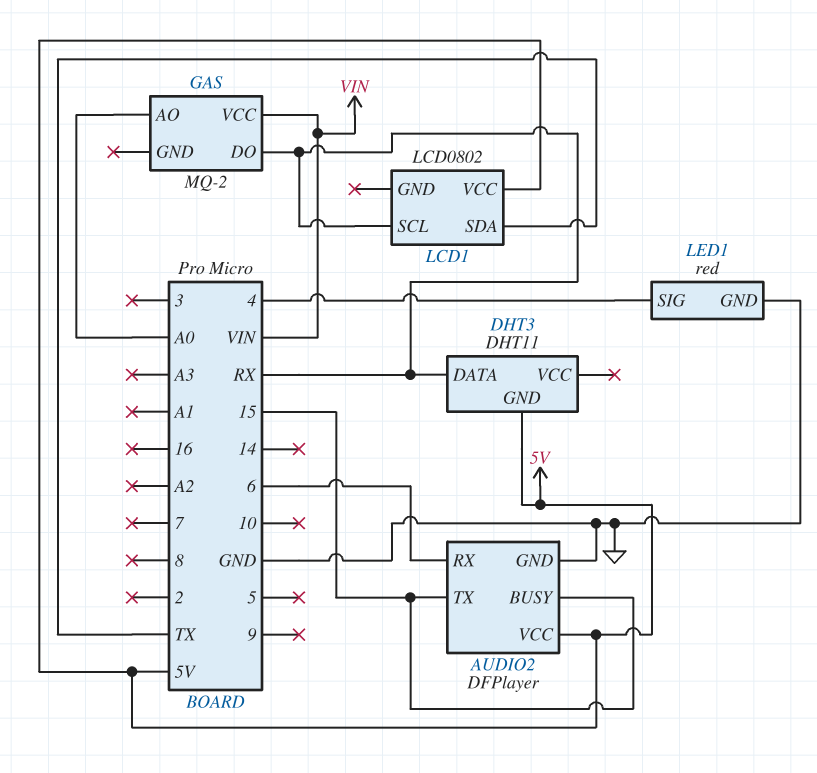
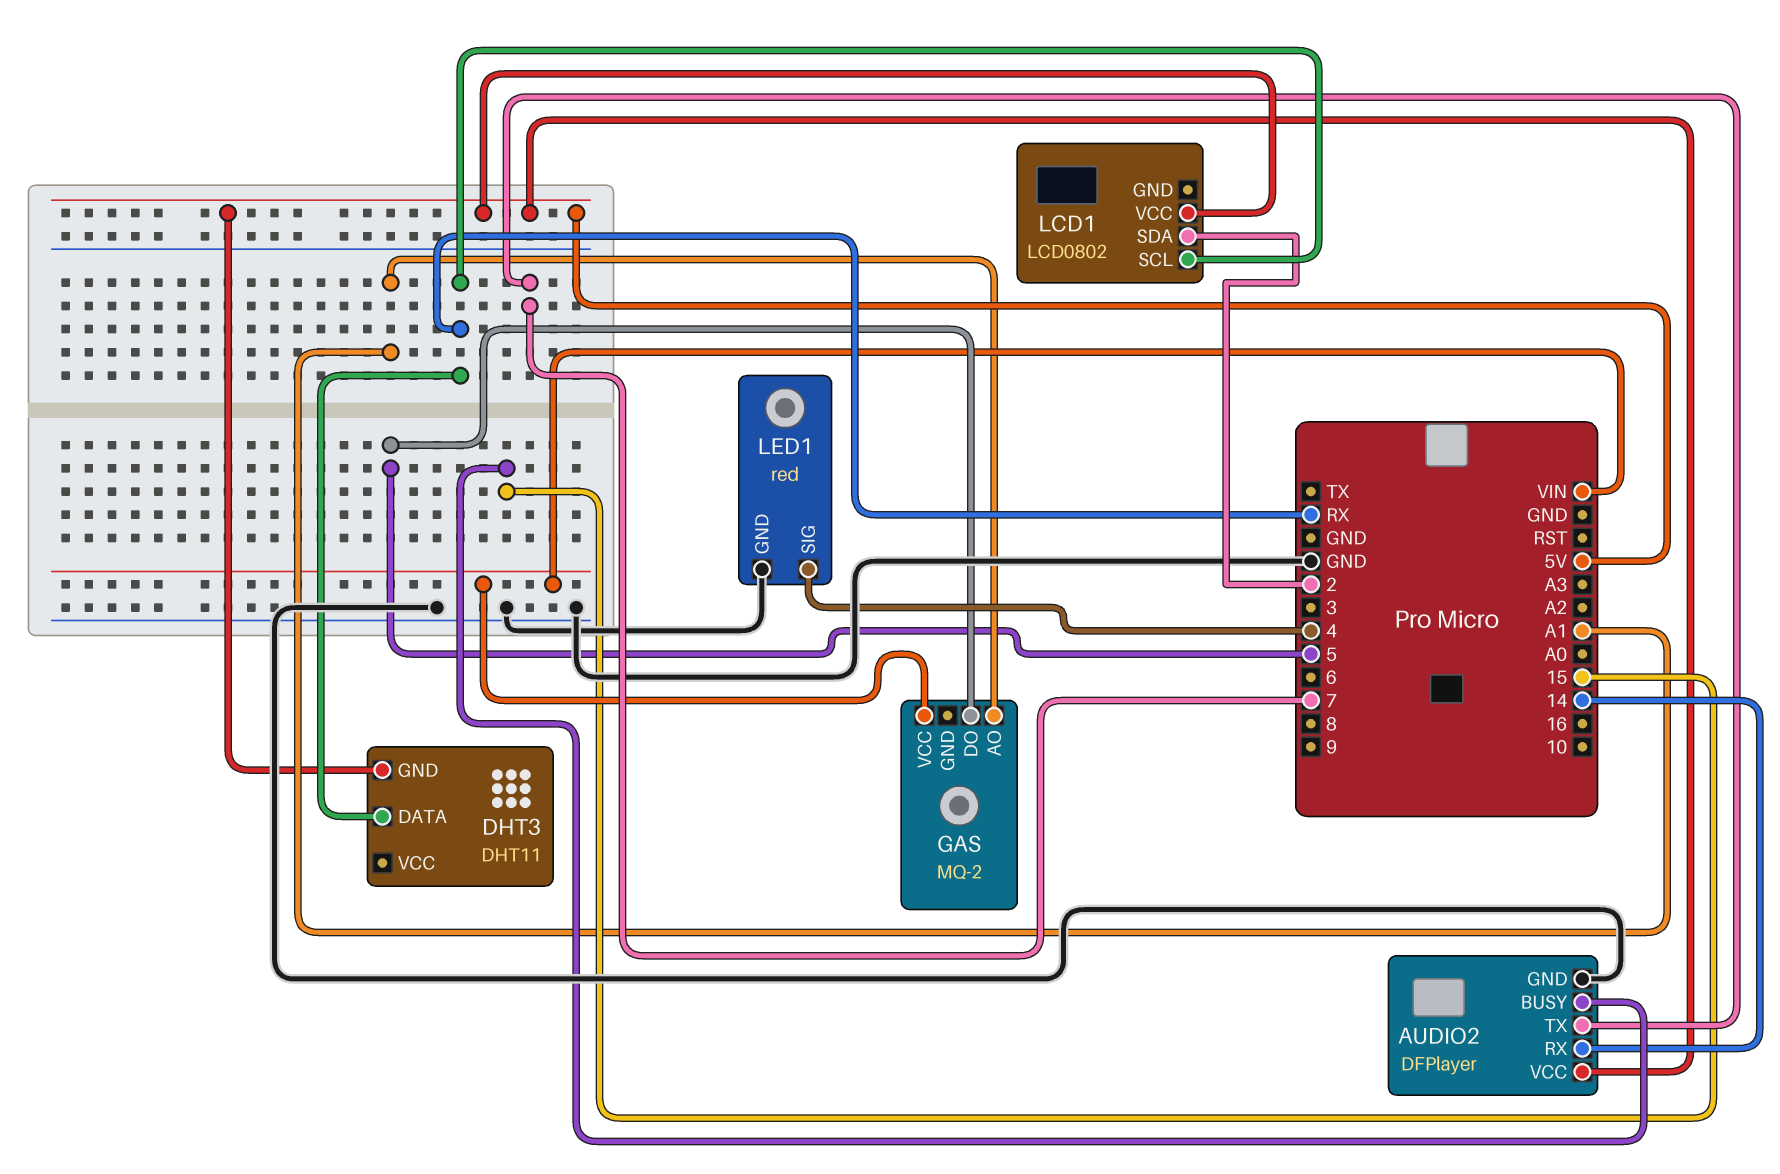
AUDIO2 pin RX: 6 -> 14
AUDIO2 pin TX: 15 -> 7
GAS pin AO: A0 -> A1
GAS pin DO: RX -> 5
LCD1 pin SDA: TX -> 2

